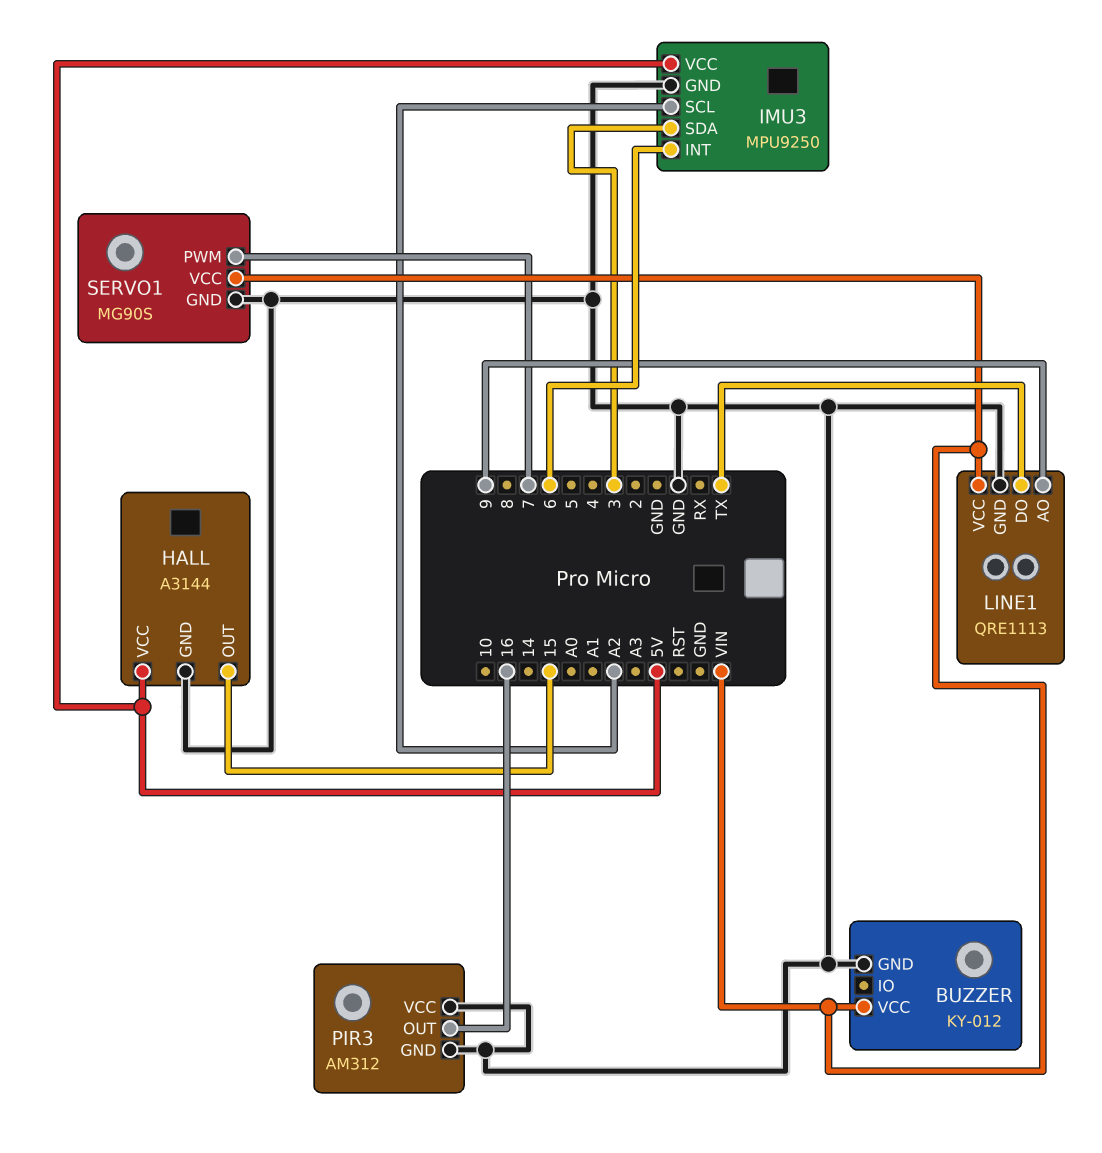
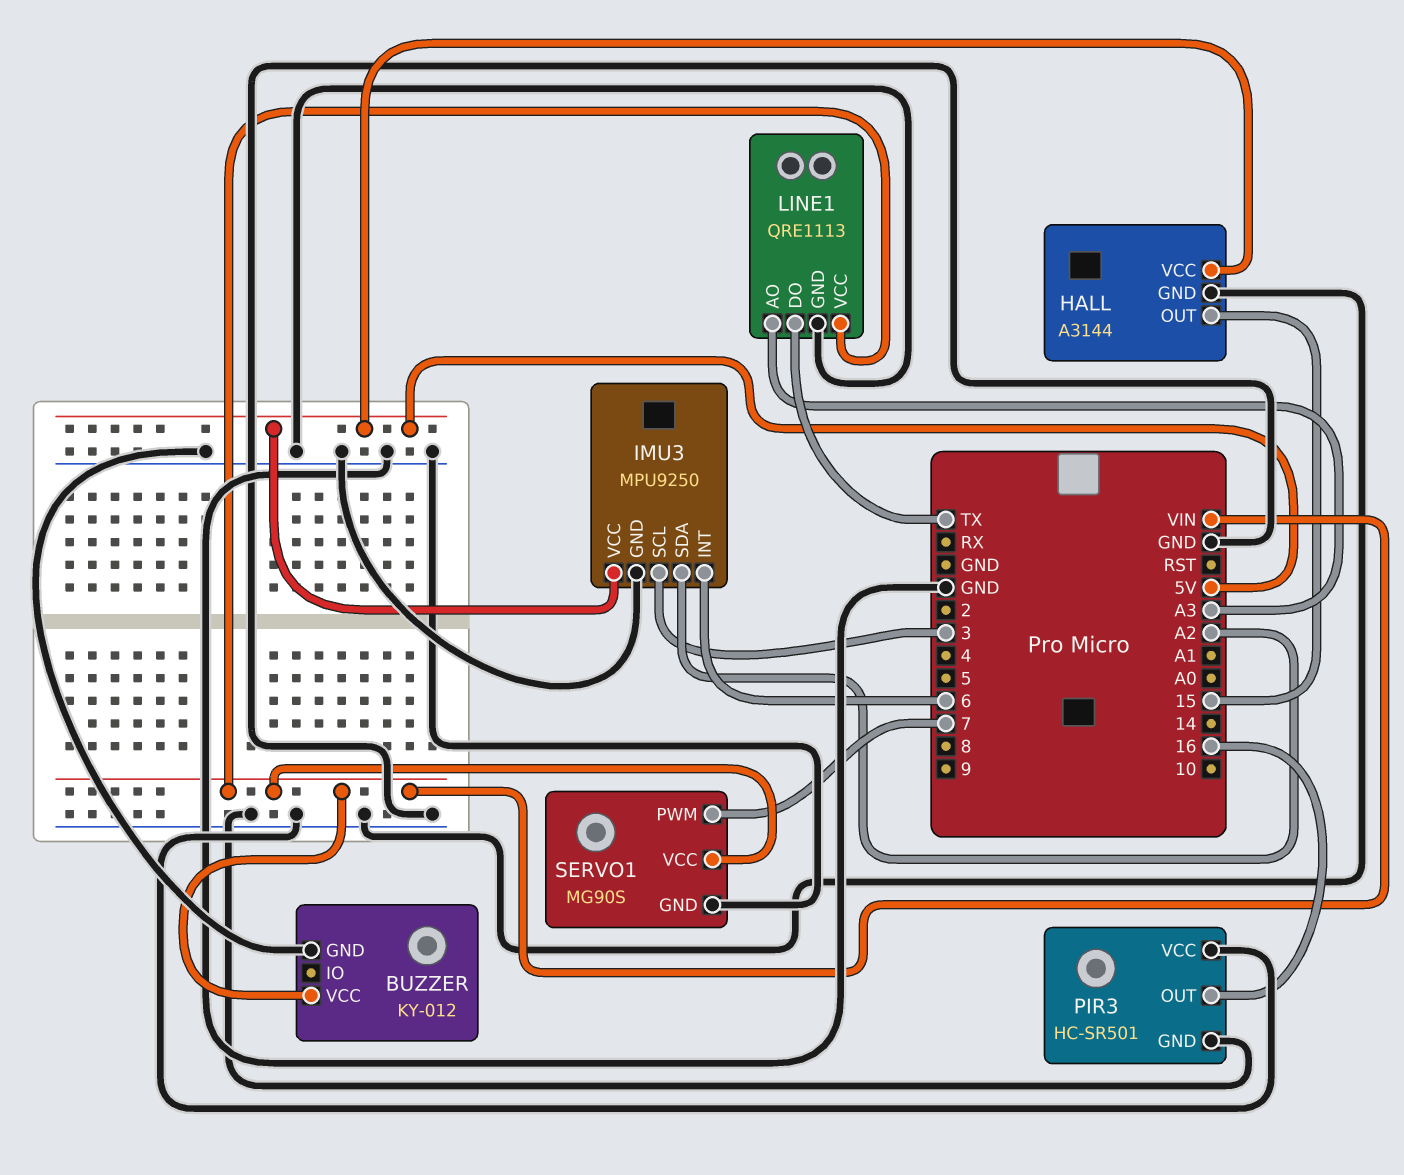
IMU3 pin SCL: A2 -> 3
IMU3 pin SDA: 3 -> A2
LINE1 pin AO: 9 -> A3
PIR3: AM312 -> HC-SR501

